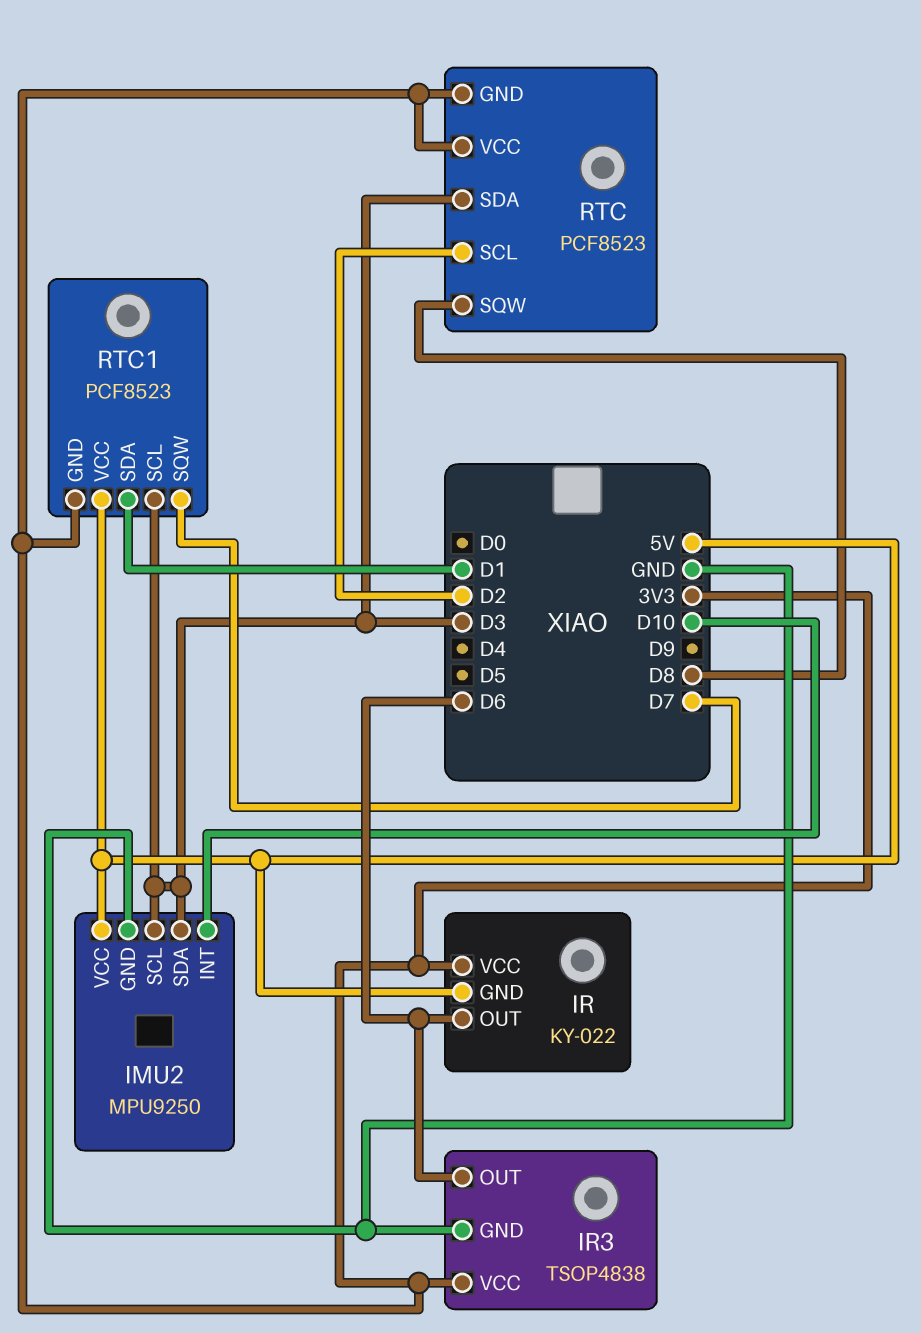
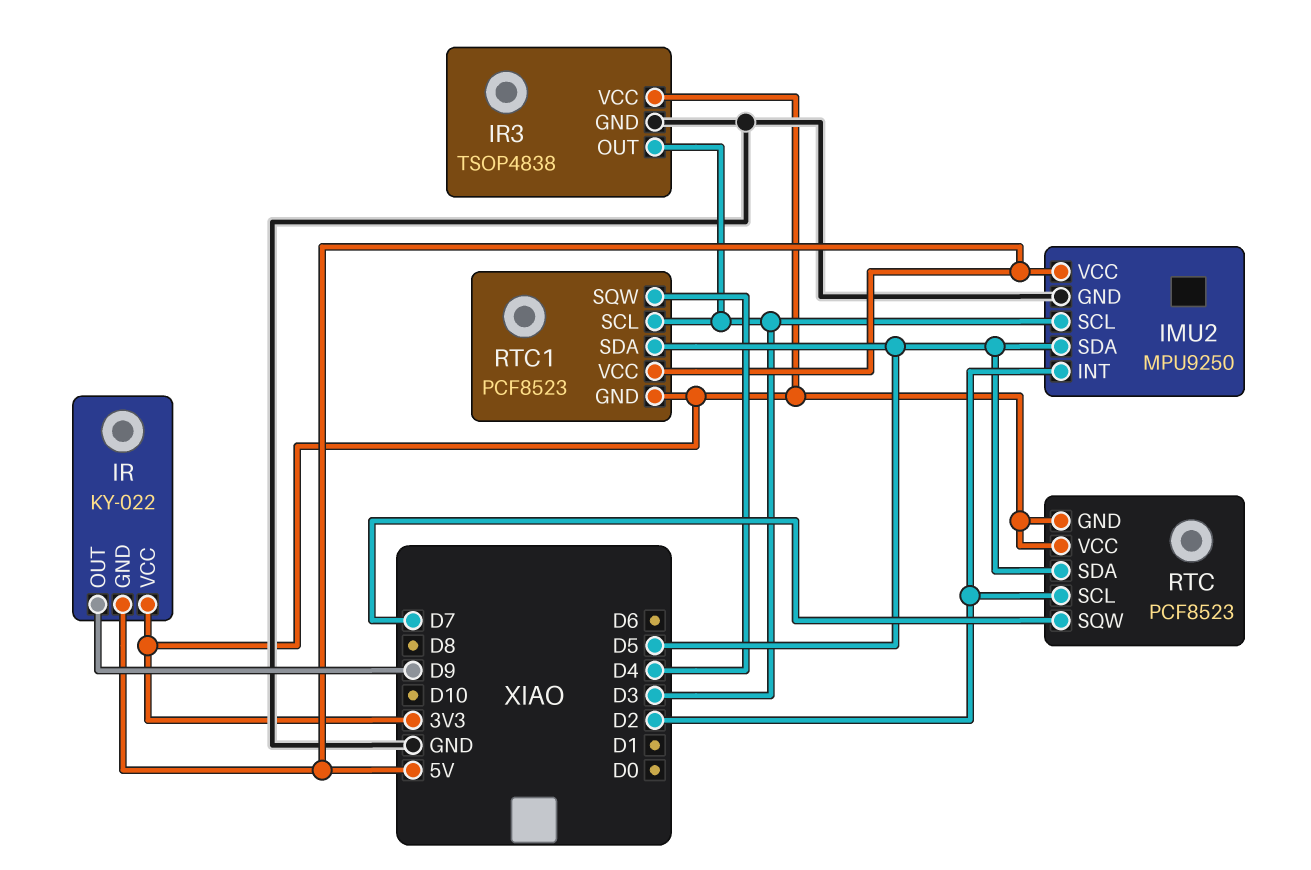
IMU2 pin INT: D10 -> D2
IMU2 pin SDA: D3 -> D5
IR pin OUT: D6 -> D9
IR3 pin OUT: D6 -> D3
RTC pin SDA: D3 -> D5
RTC pin SQW: D8 -> D7
RTC1 pin SDA: D1 -> D5
RTC1 pin SQW: D7 -> D4

